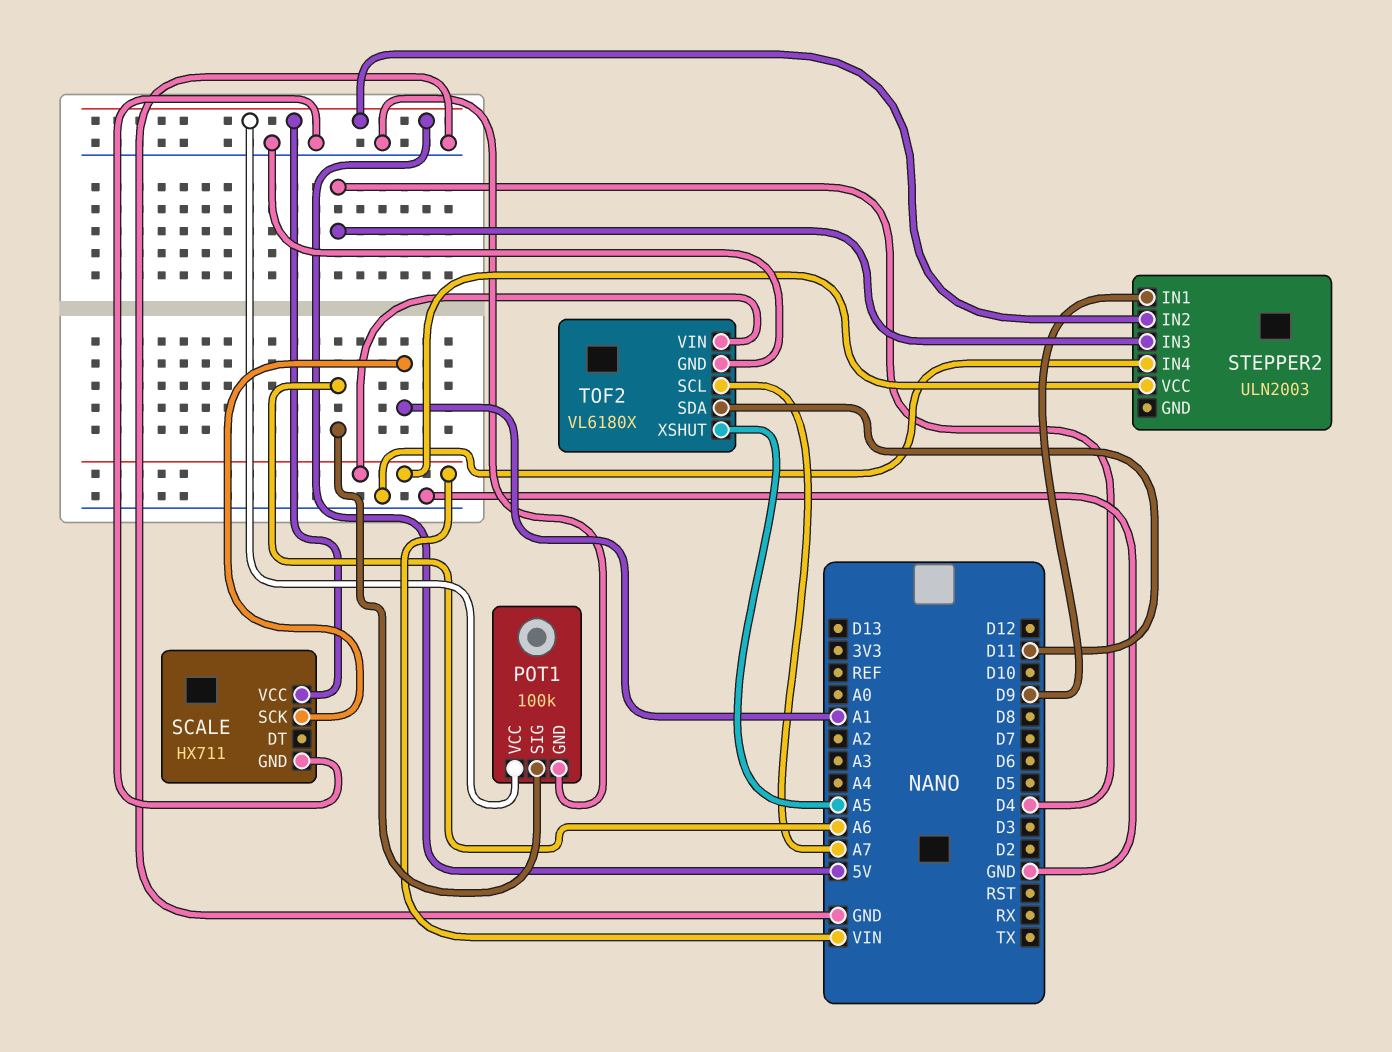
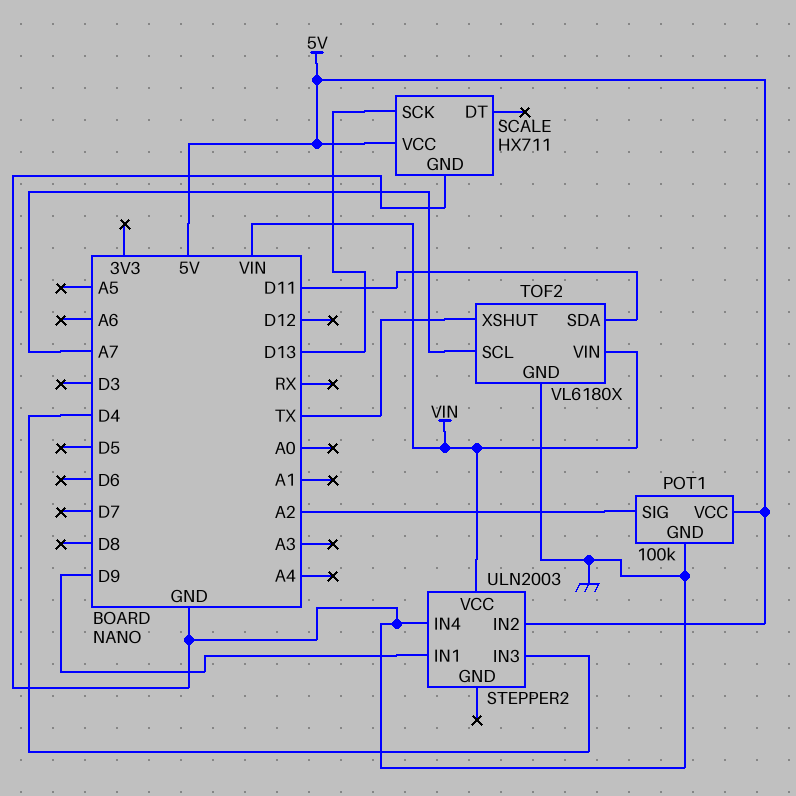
POT1 pin SIG: A6 -> A2
SCALE pin SCK: A1 -> D13
TOF2 pin XSHUT: A5 -> TX

